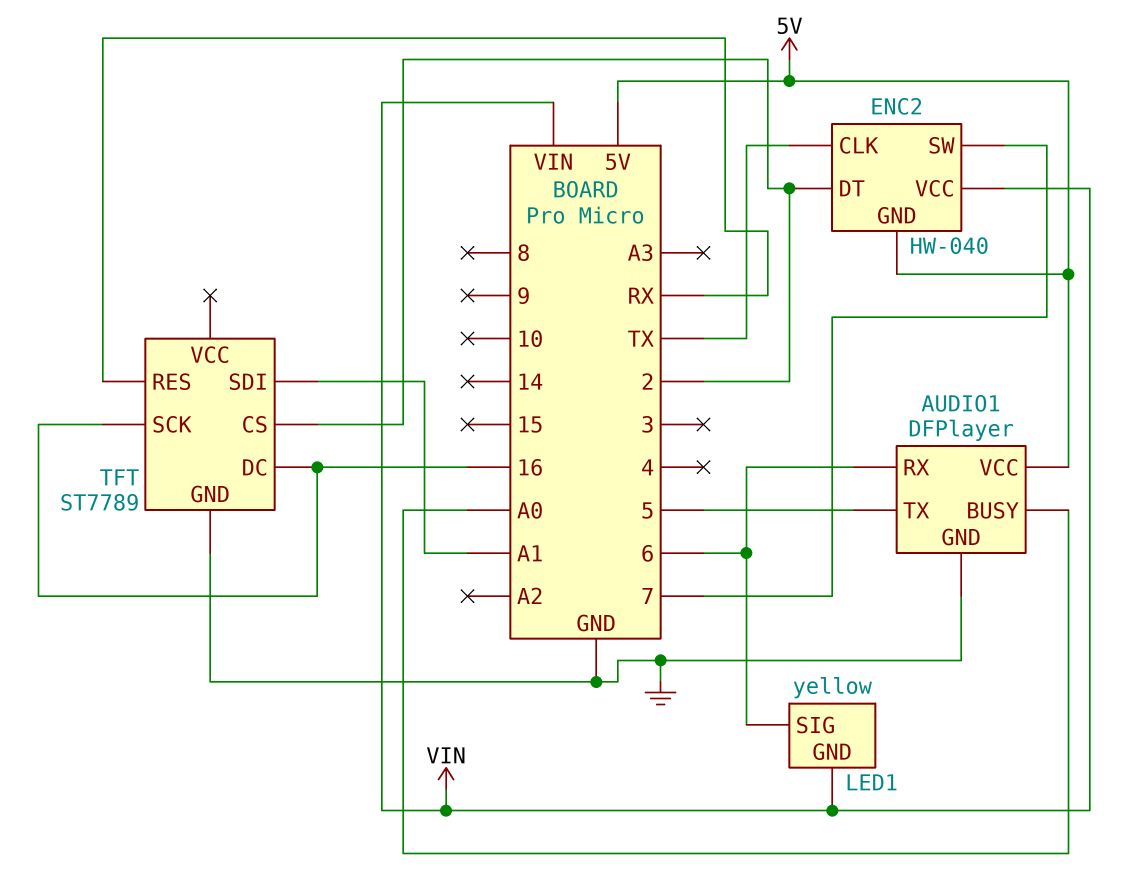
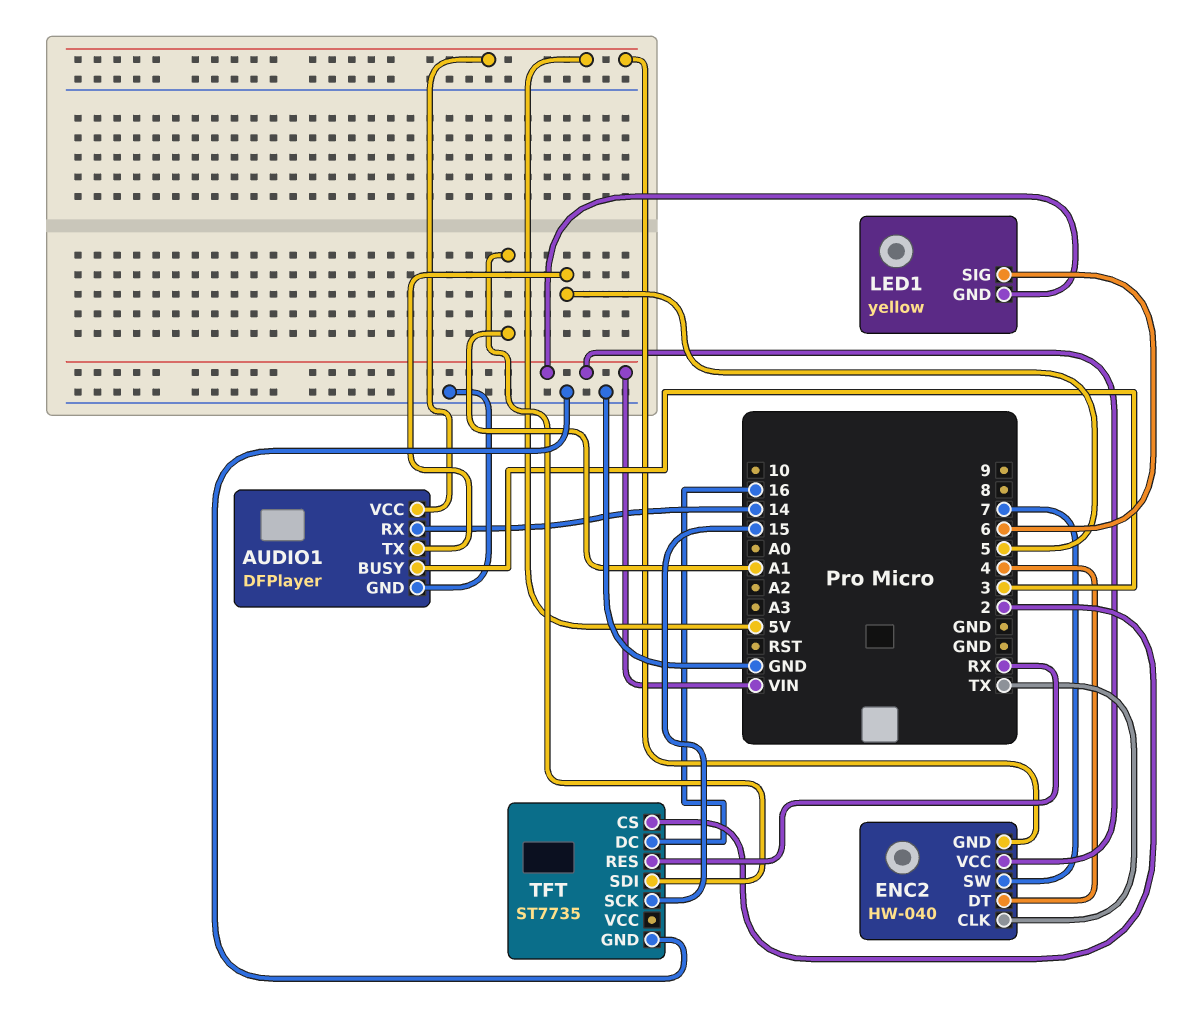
AUDIO1 pin BUSY: A0 -> 3
AUDIO1 pin RX: 6 -> 14
ENC2 pin DT: 2 -> 4
TFT: ST7789 -> ST7735
TFT pin SCK: 16 -> 15

